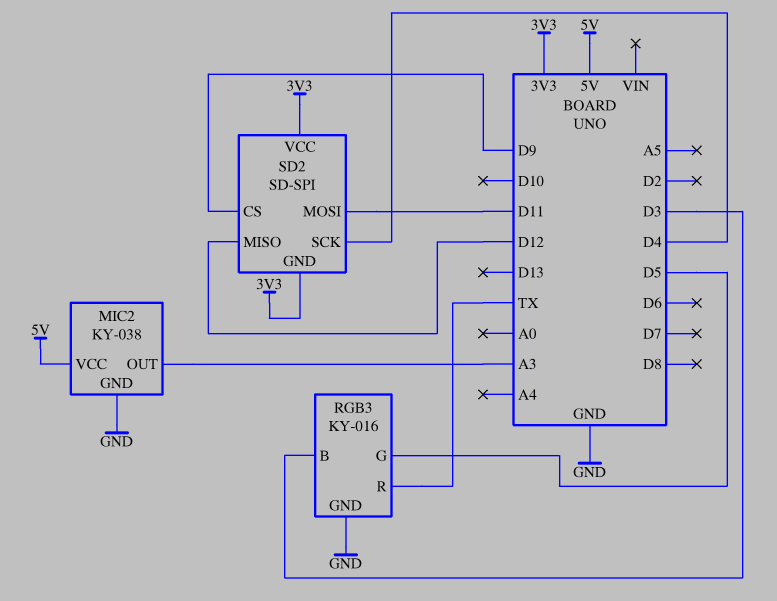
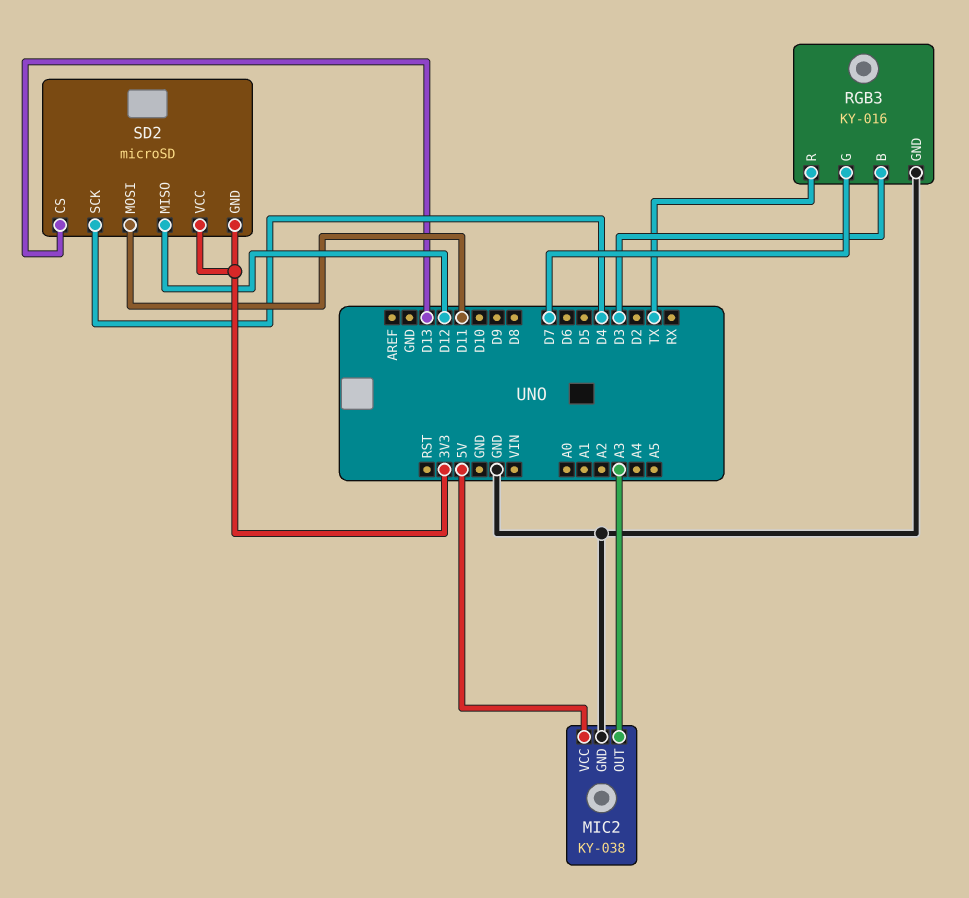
RGB3 pin G: D5 -> D7
SD2: SD-SPI -> microSD
SD2 pin CS: D9 -> D13

